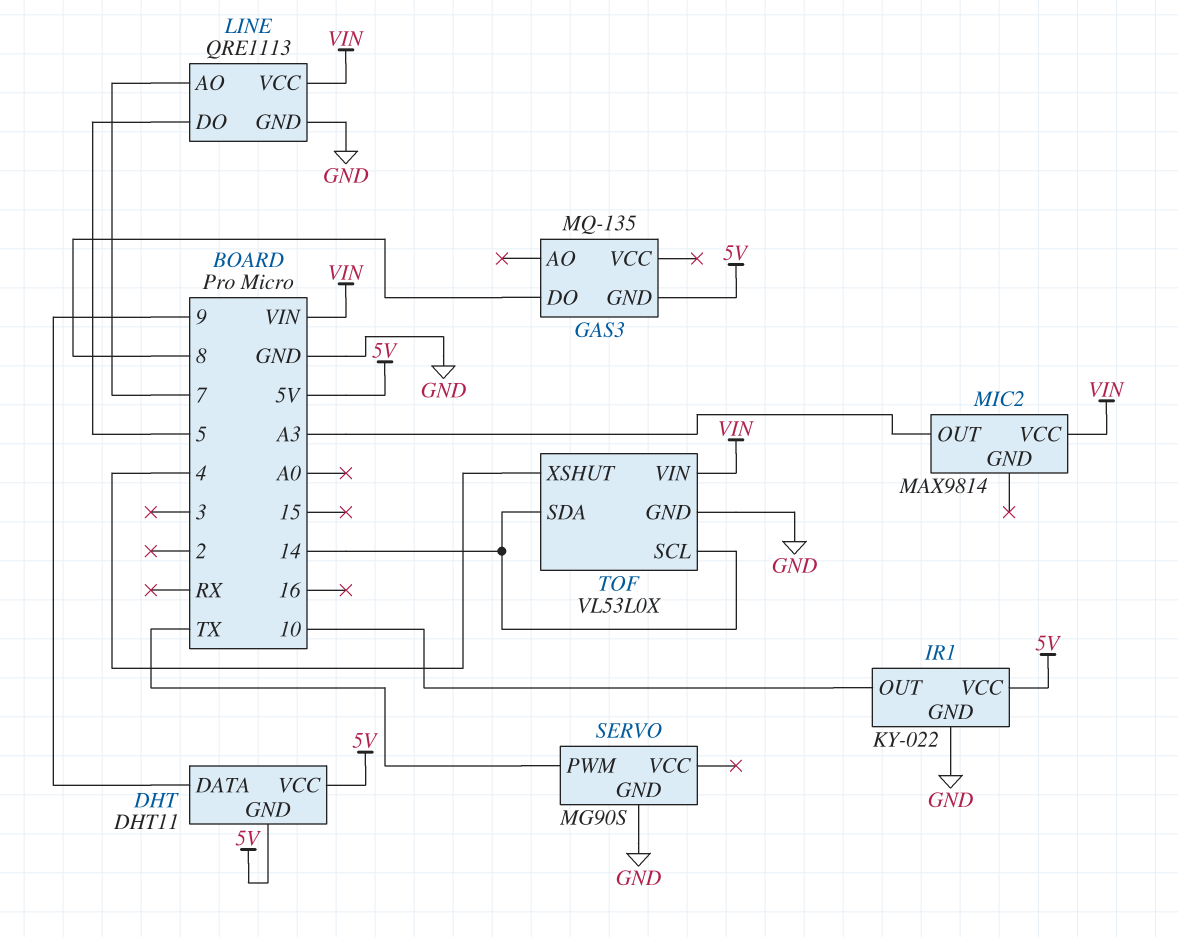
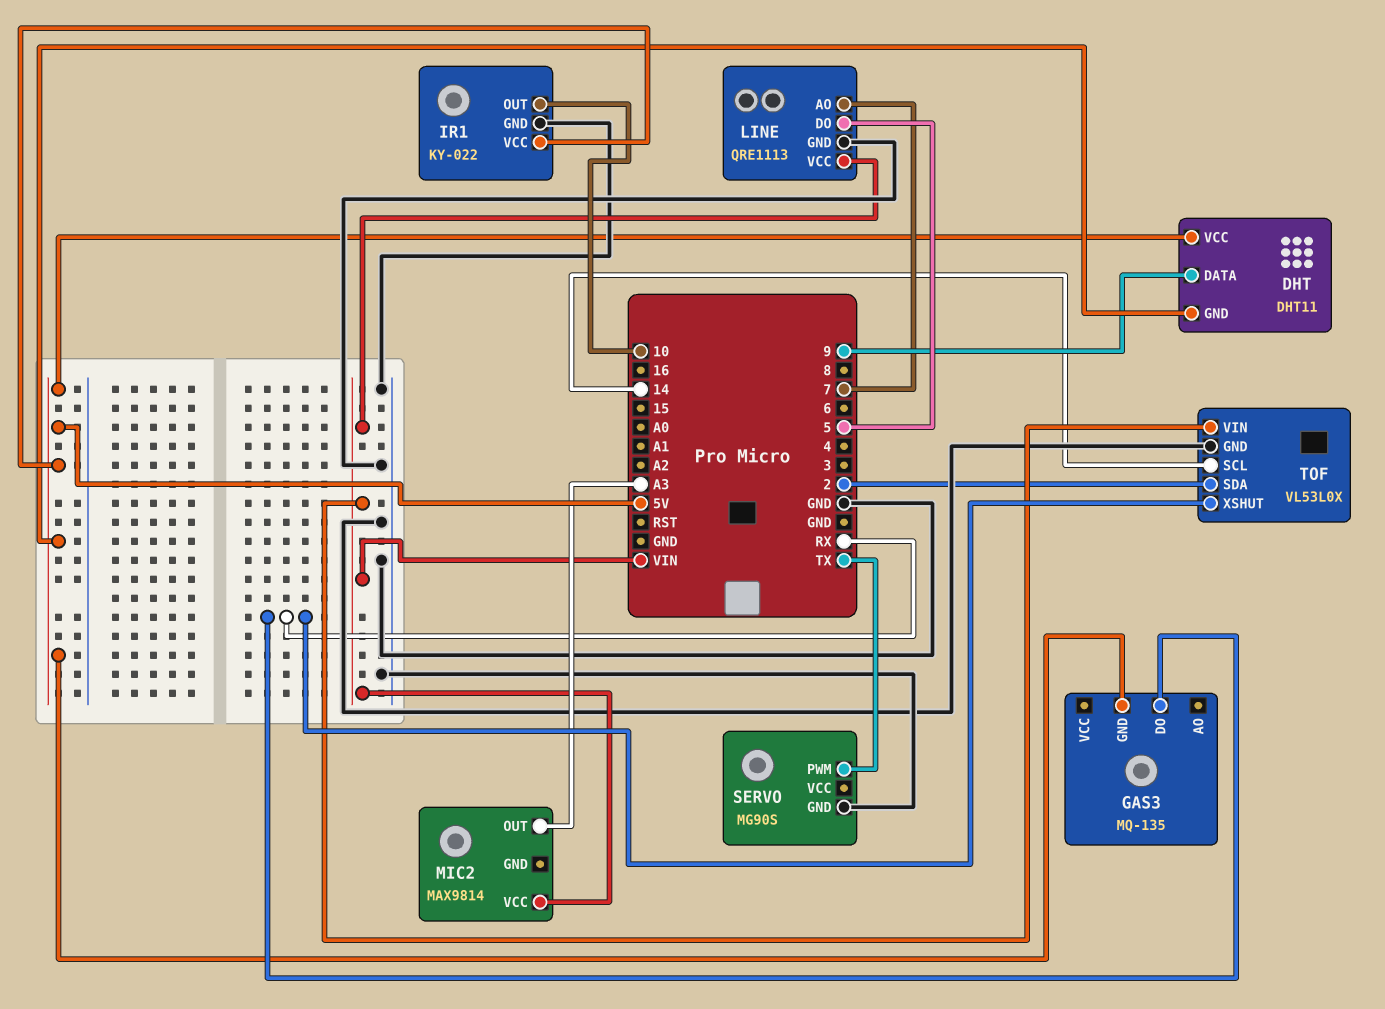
GAS3 pin DO: 8 -> RX
TOF pin SDA: 14 -> 2
TOF pin XSHUT: 4 -> RX

